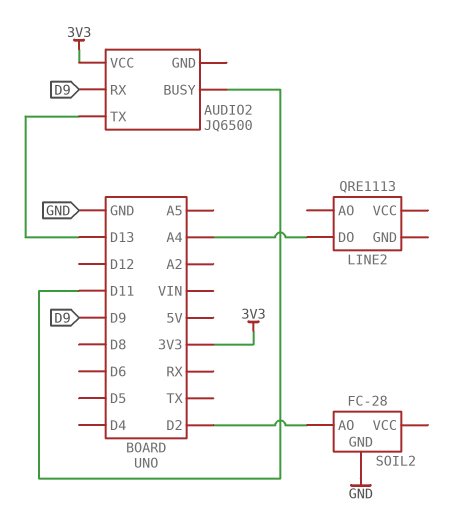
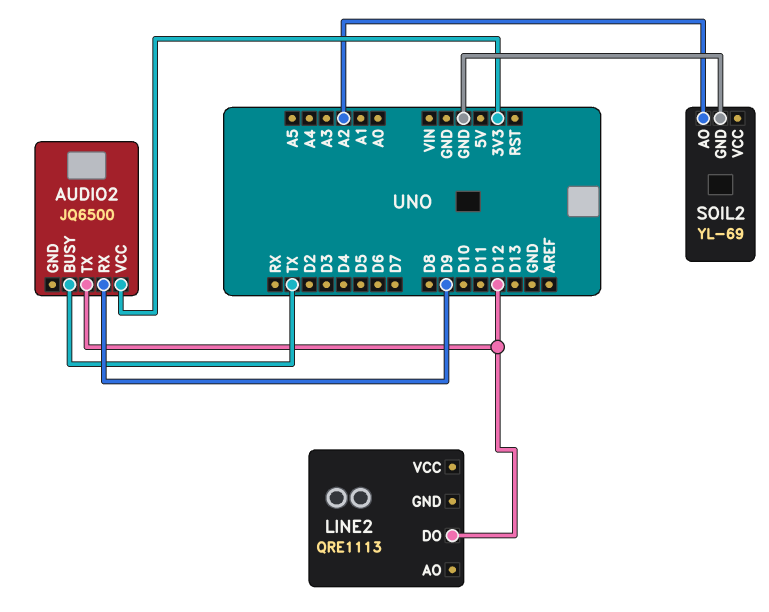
AUDIO2 pin BUSY: D11 -> TX
AUDIO2 pin TX: D13 -> D12
LINE2 pin DO: A4 -> D12
SOIL2: FC-28 -> YL-69
SOIL2 pin AO: D2 -> A2

